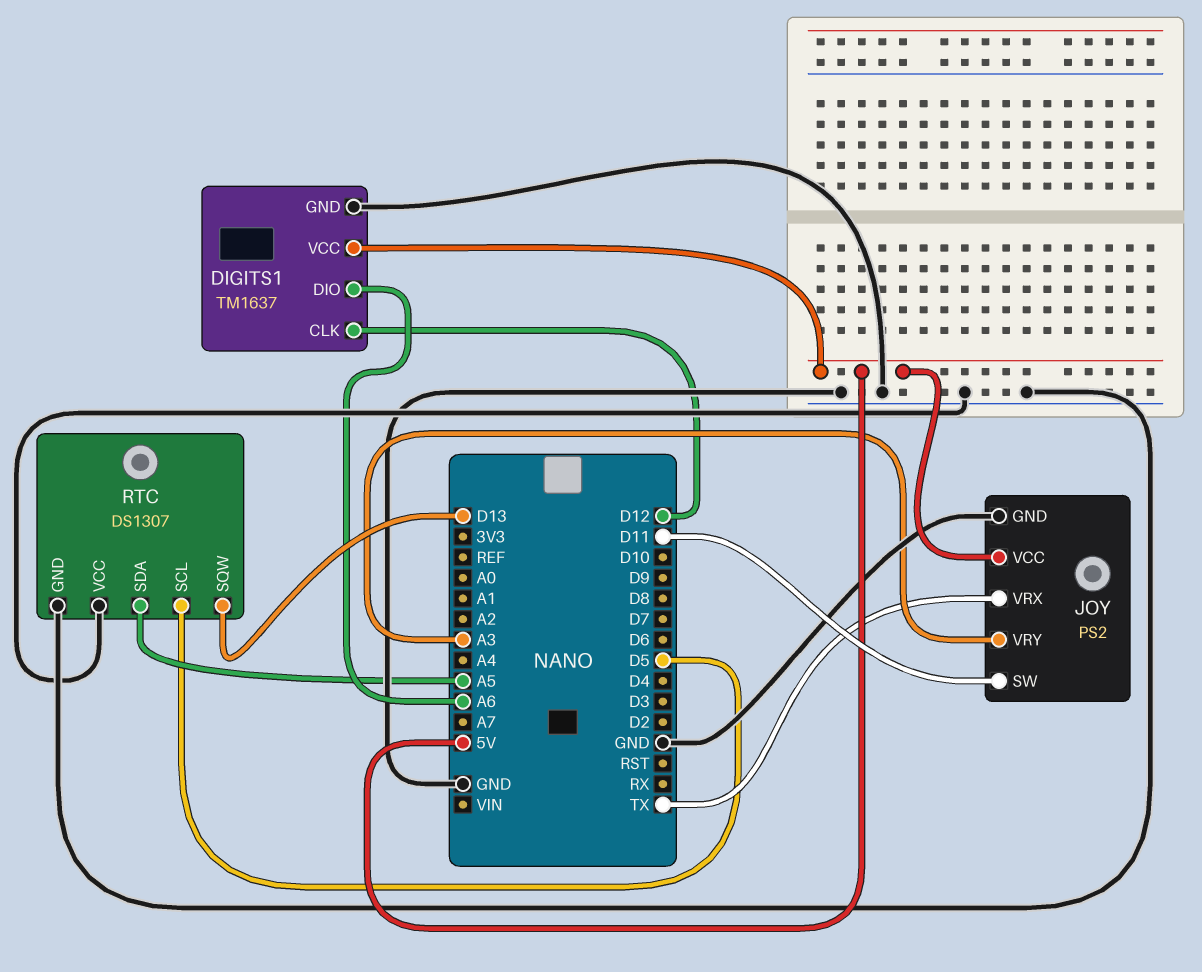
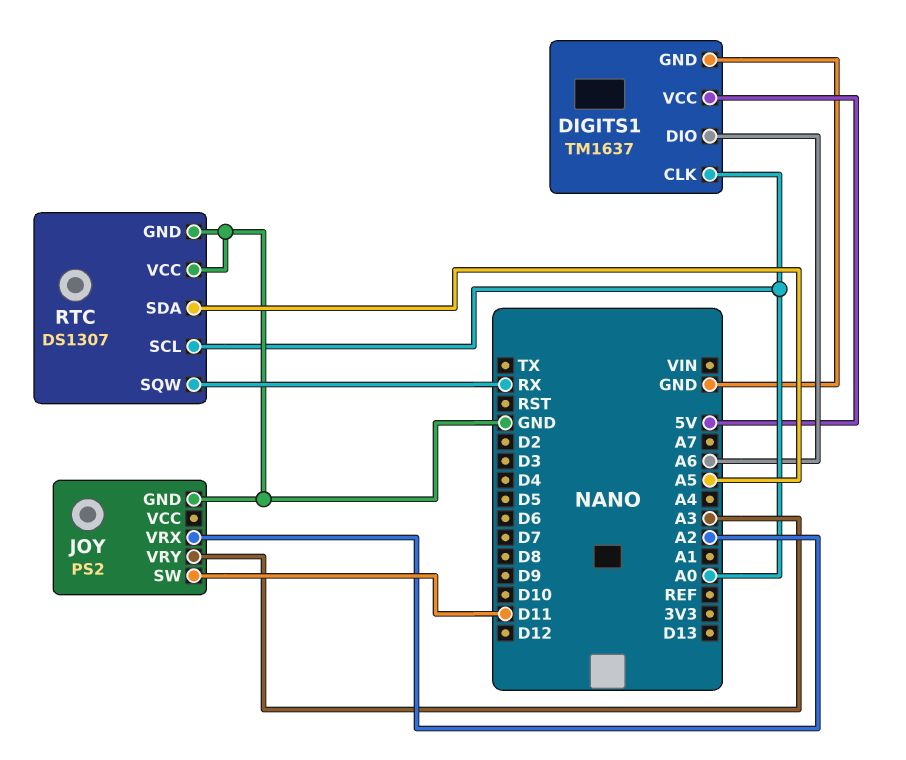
DIGITS1 pin CLK: D12 -> A0
JOY pin VCC: 5V -> none
JOY pin VRX: TX -> A2
RTC pin SCL: D5 -> A0
RTC pin SQW: D13 -> RX

